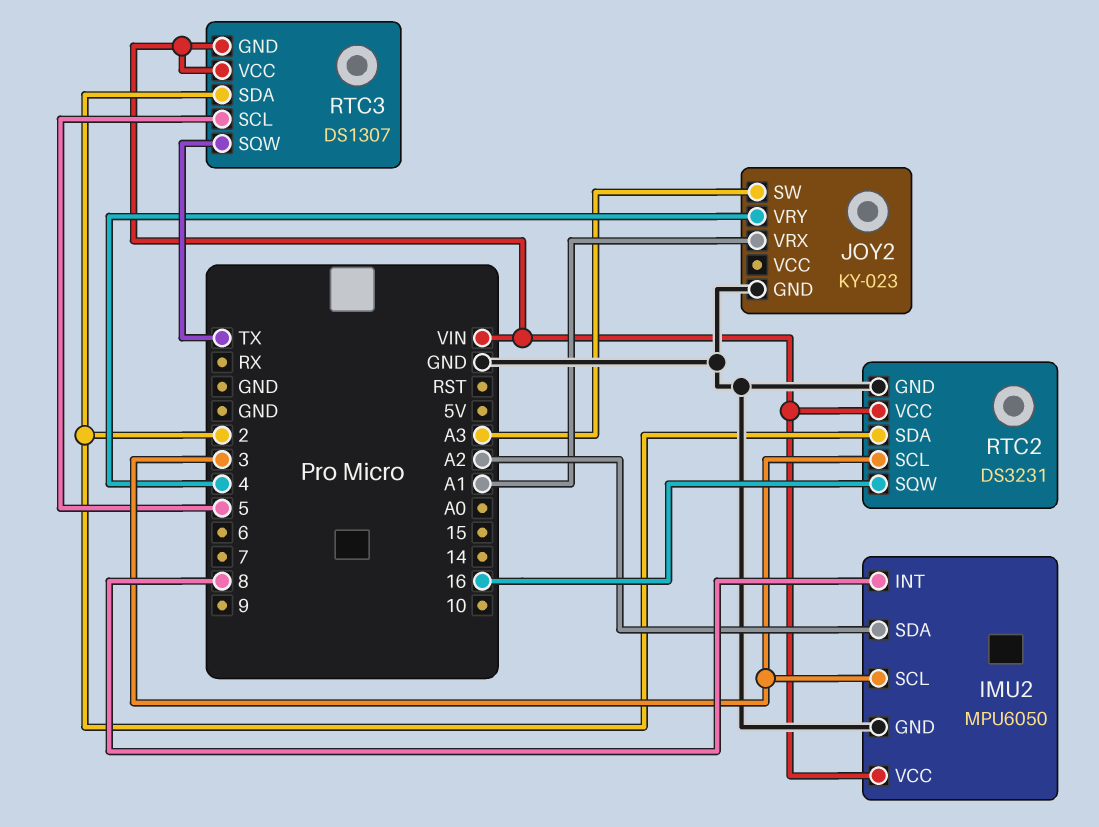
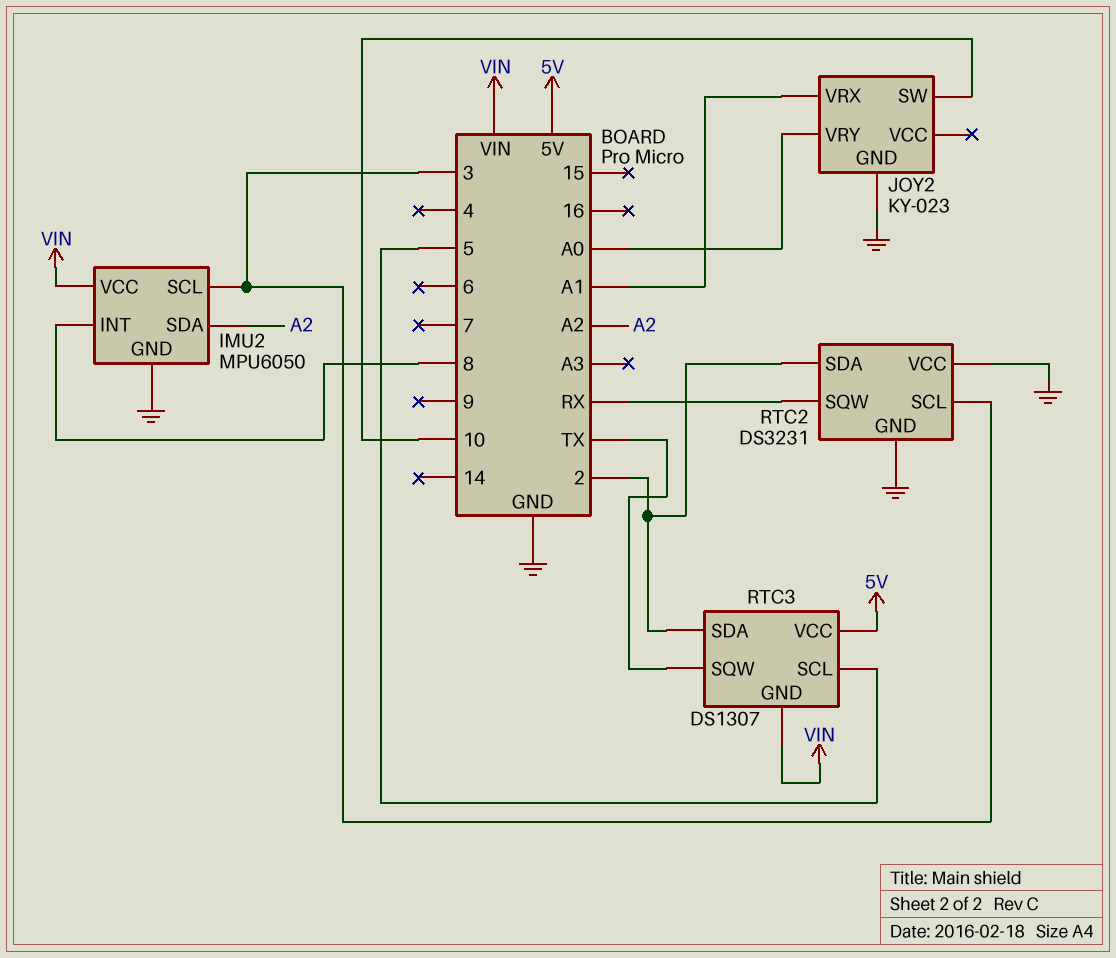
JOY2 pin SW: A3 -> 10
JOY2 pin VRY: 4 -> A0
RTC2 pin SQW: 16 -> RX
RTC2 pin VCC: VIN -> GND
RTC3 pin VCC: VIN -> 5V

